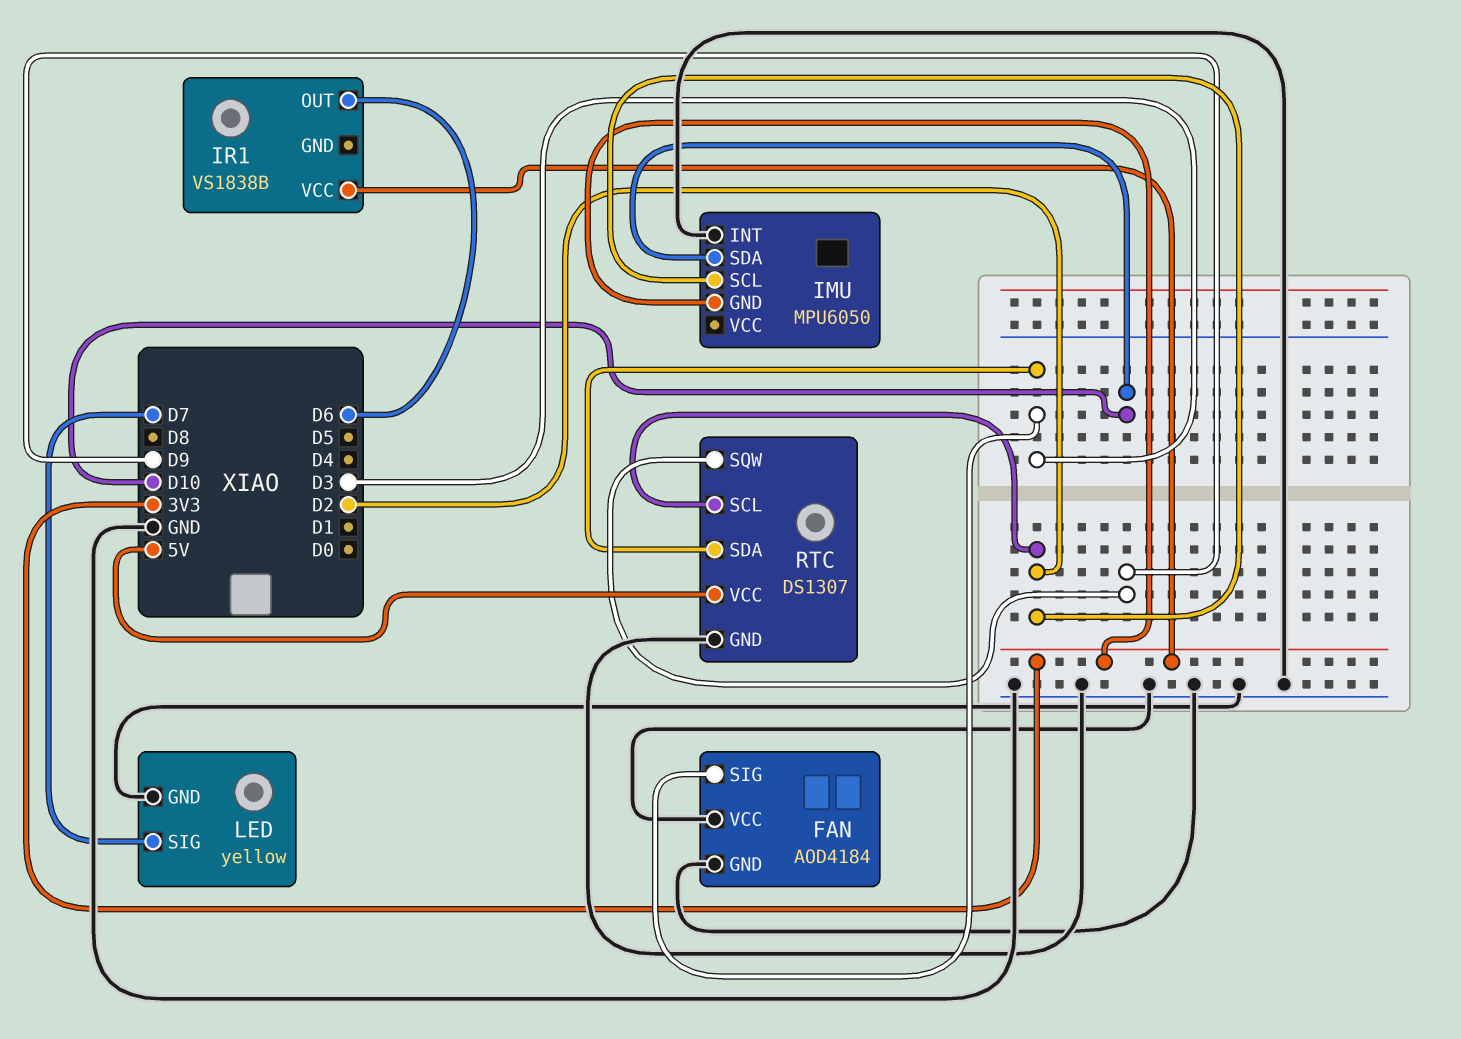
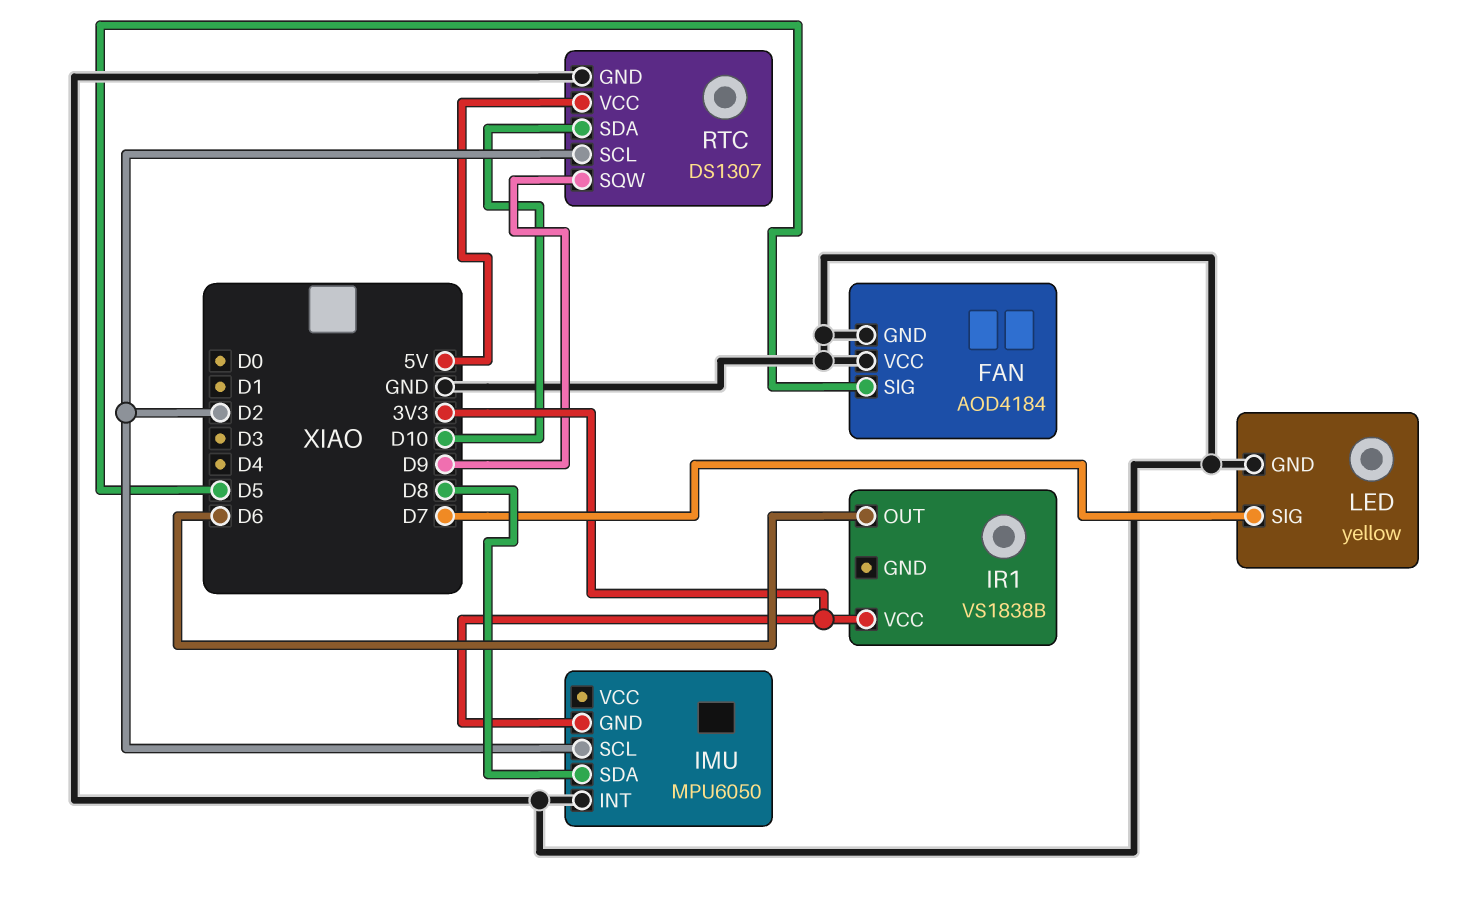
FAN pin SIG: D3 -> D5
IMU pin SDA: D10 -> D8
RTC pin SDA: D3 -> D10

